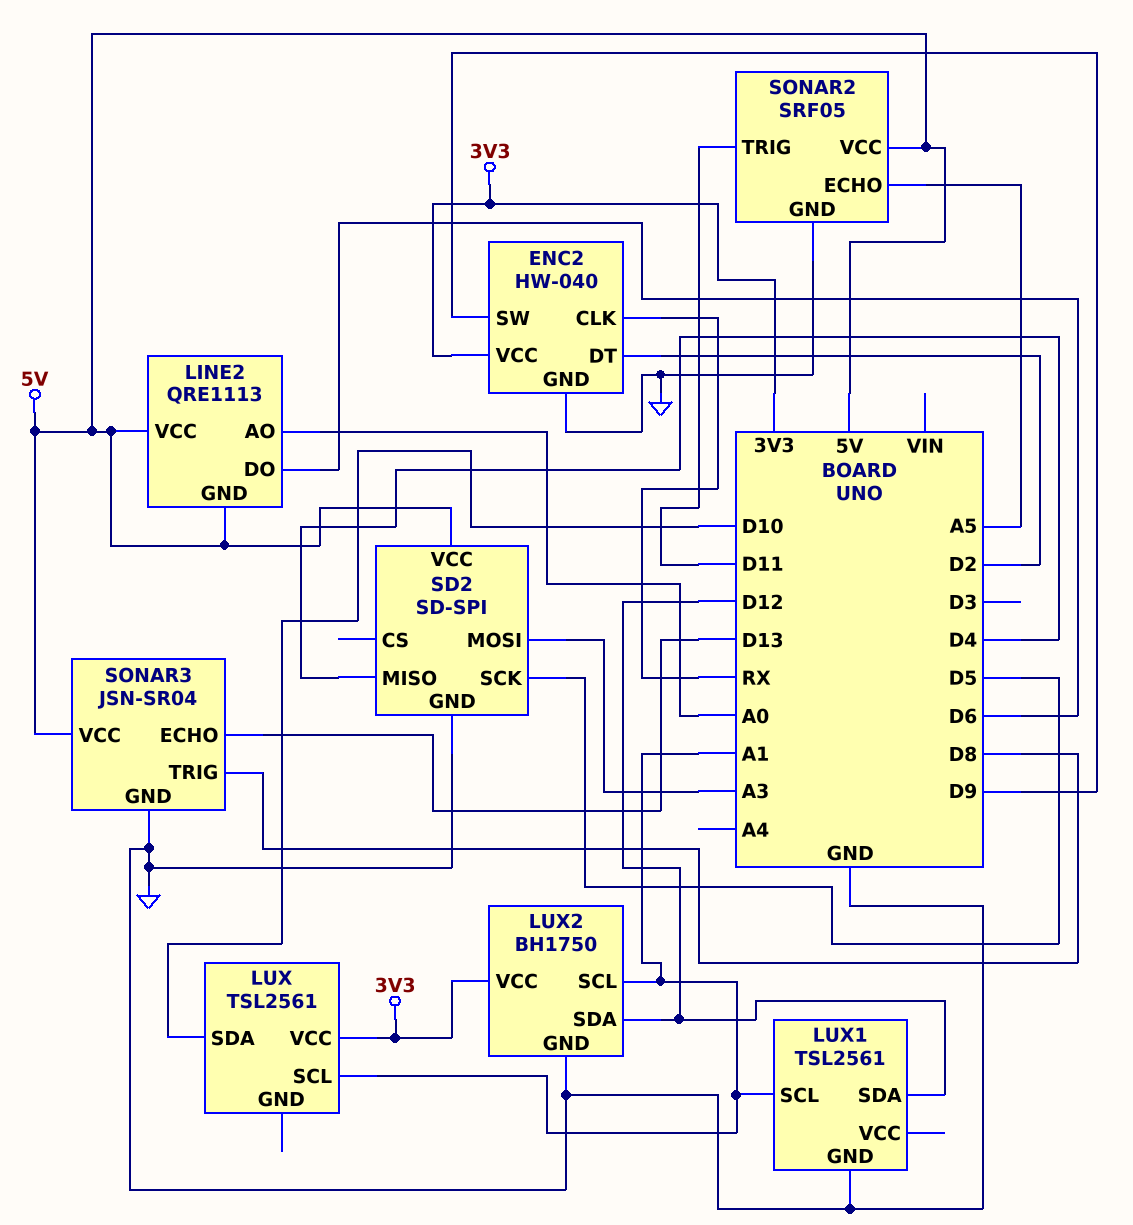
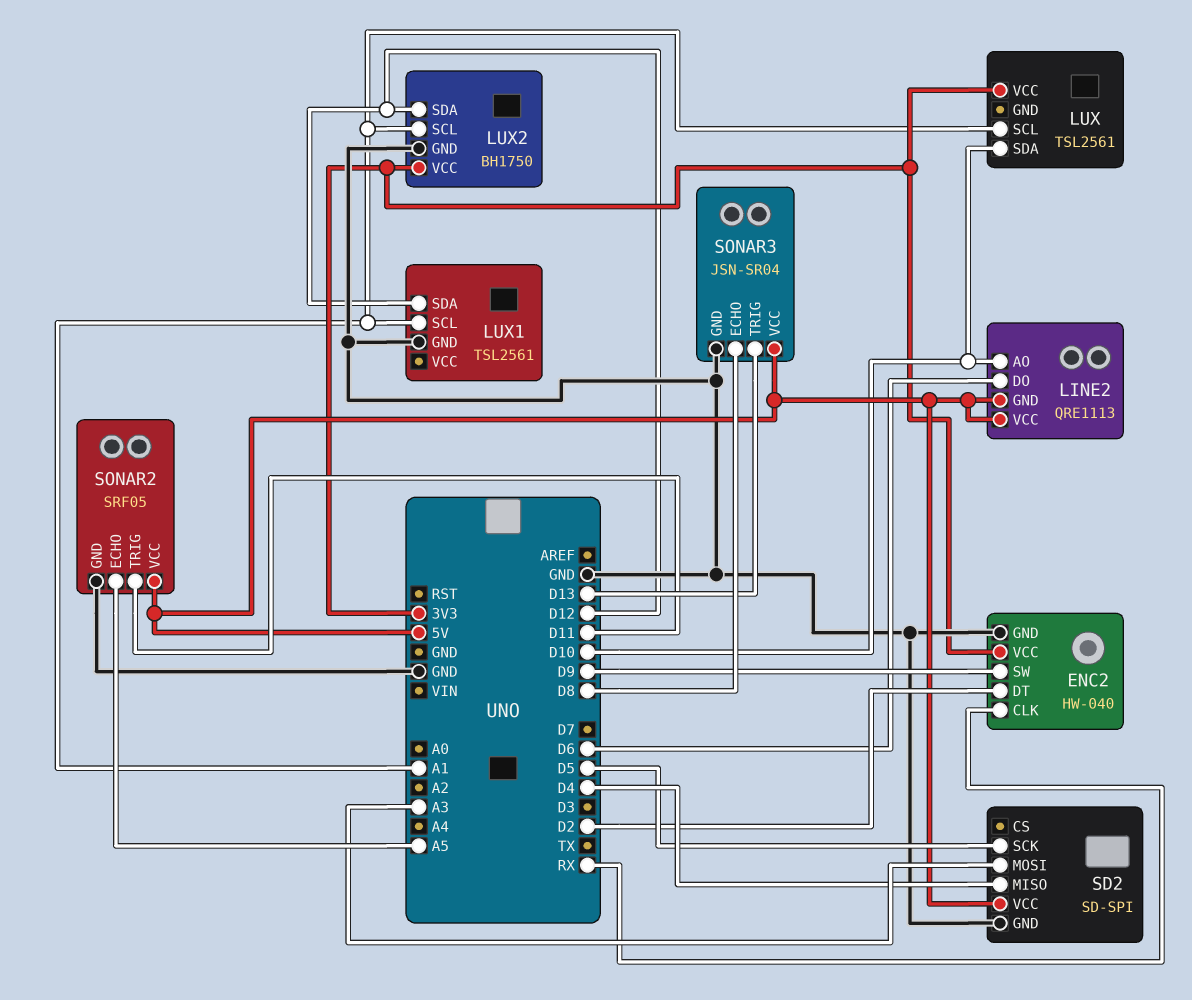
LINE2 pin AO: A0 -> D10
SONAR3 pin ECHO: D13 -> D8
SONAR3 pin TRIG: D8 -> D13

